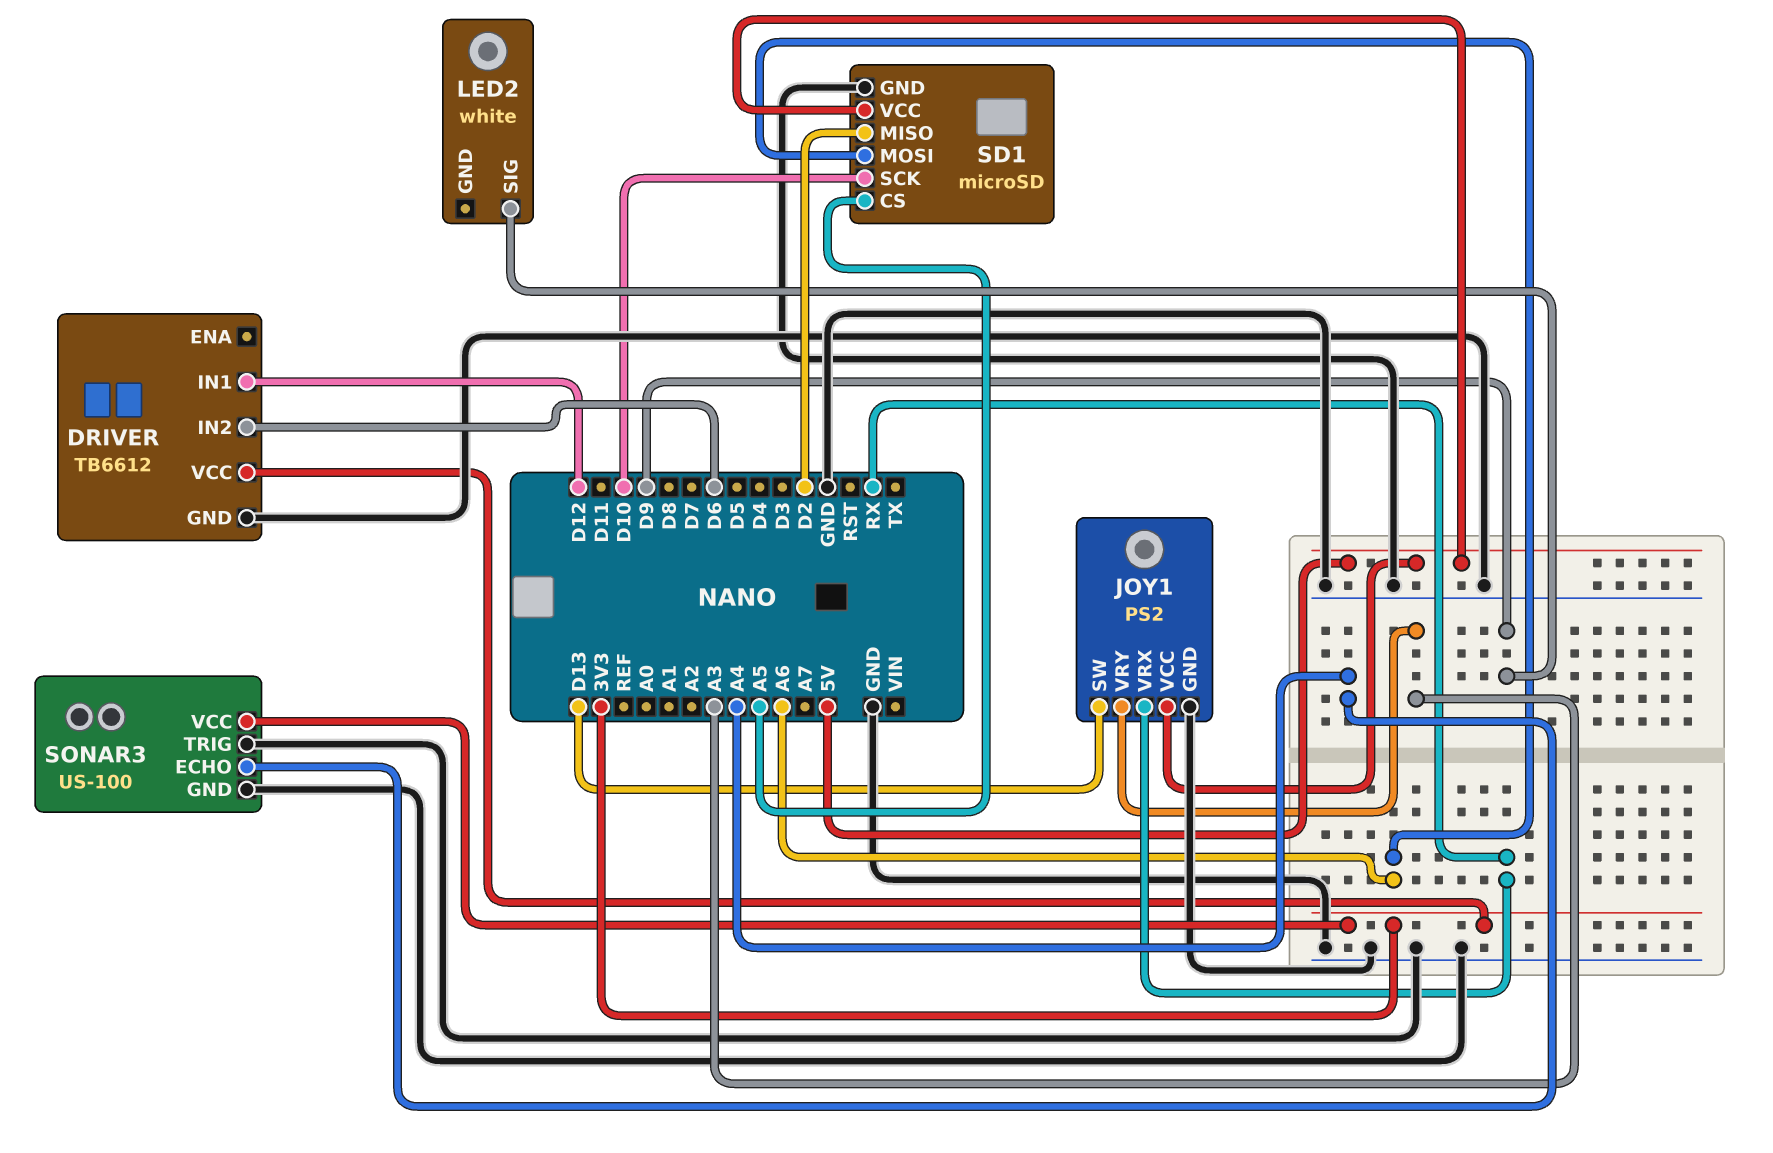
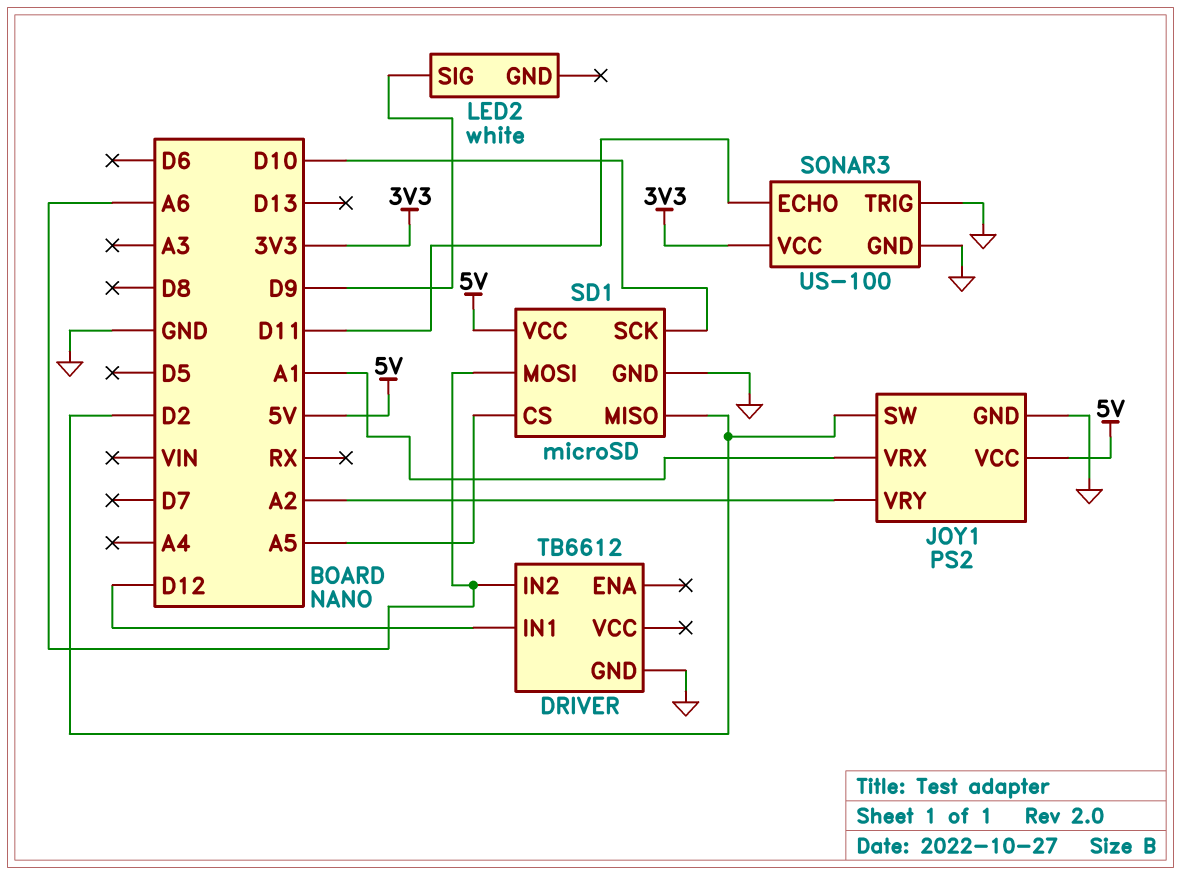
DRIVER pin IN2: D6 -> A6
DRIVER pin VCC: 3V3 -> none
JOY1 pin SW: D13 -> D2
JOY1 pin VRX: RX -> A1
JOY1 pin VRY: A3 -> A2
SONAR3 pin ECHO: A4 -> D11

